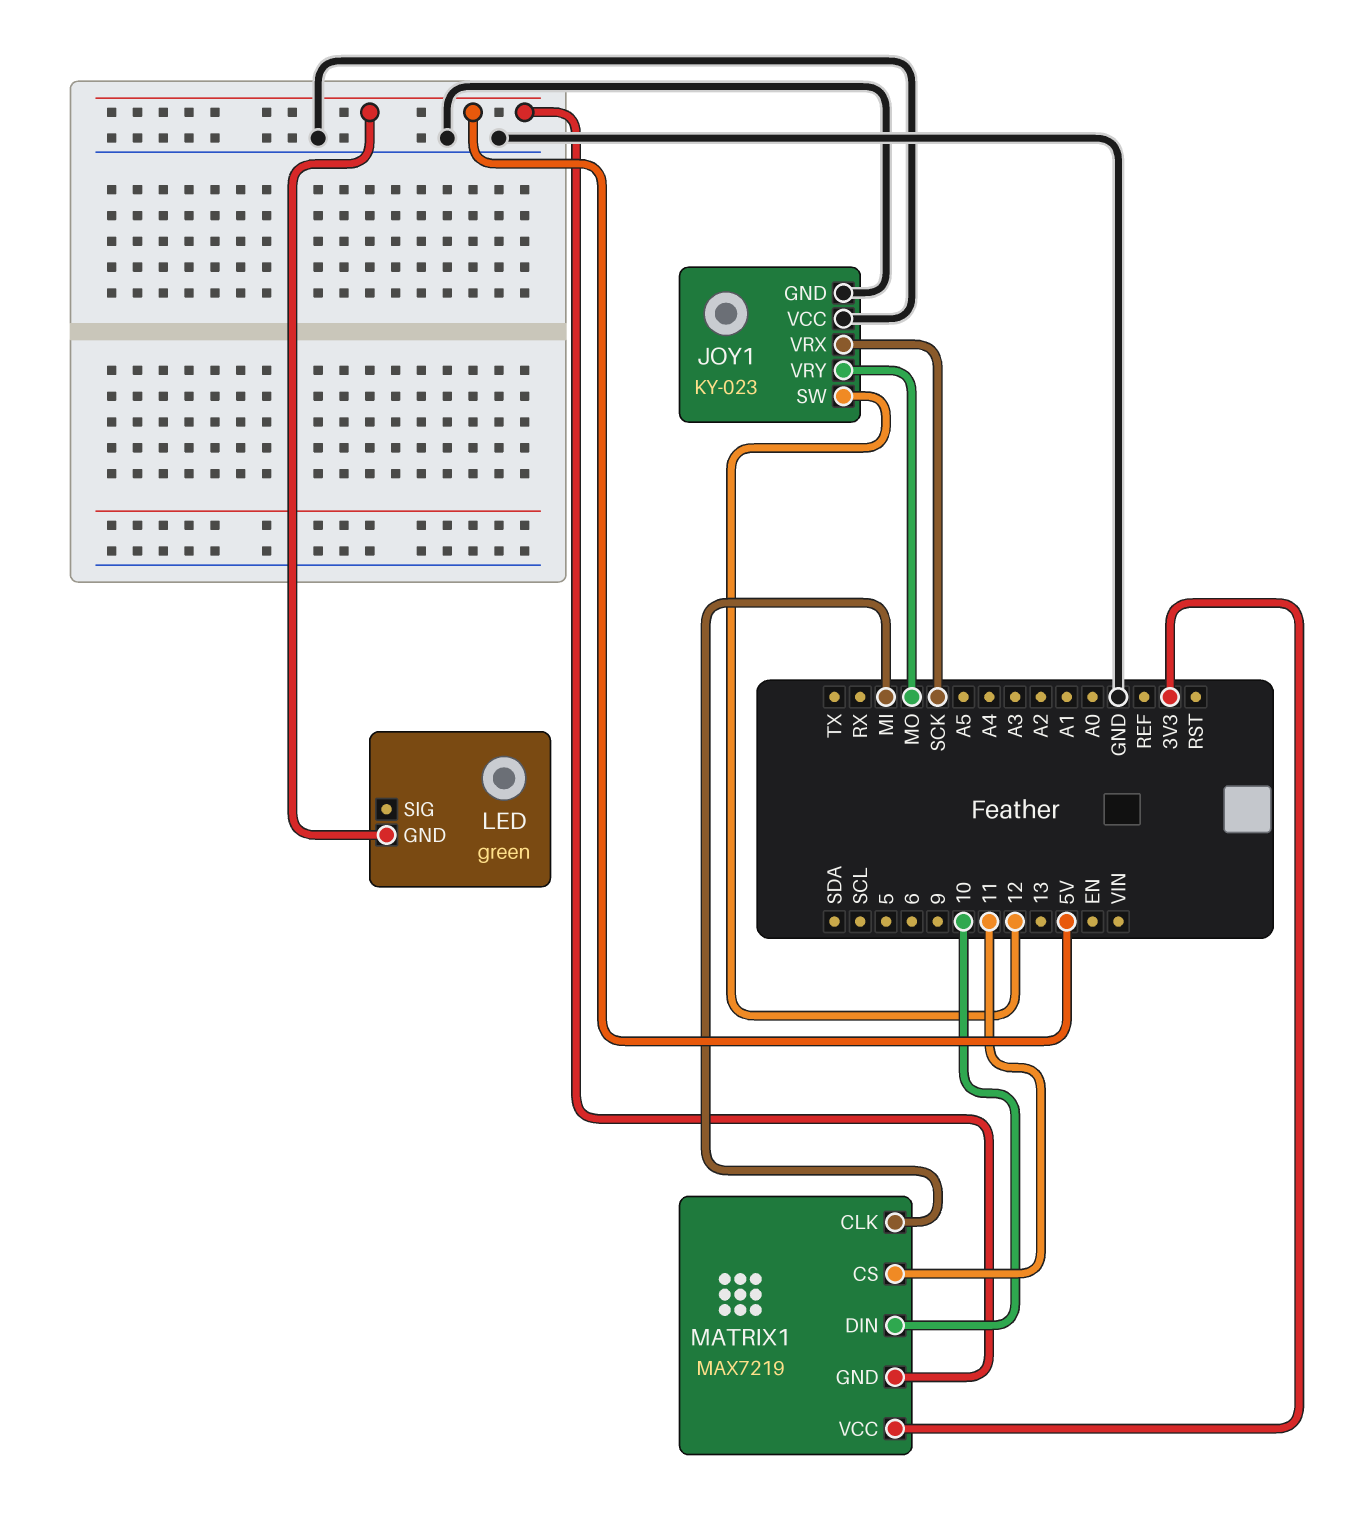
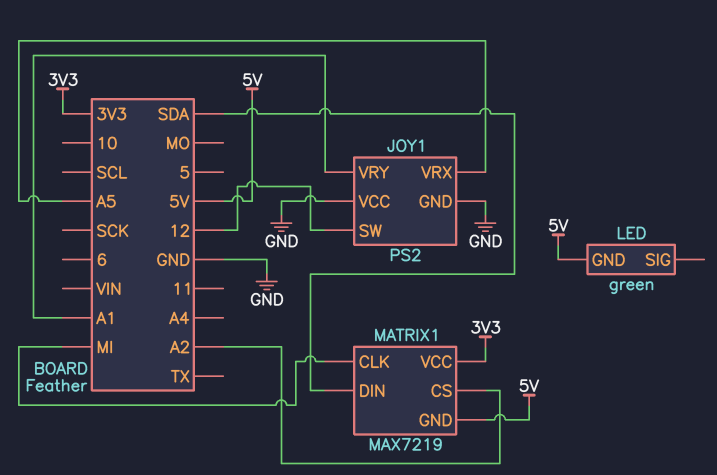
JOY1: KY-023 -> PS2
JOY1 pin VRX: SCK -> A5
JOY1 pin VRY: MO -> A1
MATRIX1 pin CS: 11 -> A2
MATRIX1 pin DIN: 10 -> SDA

